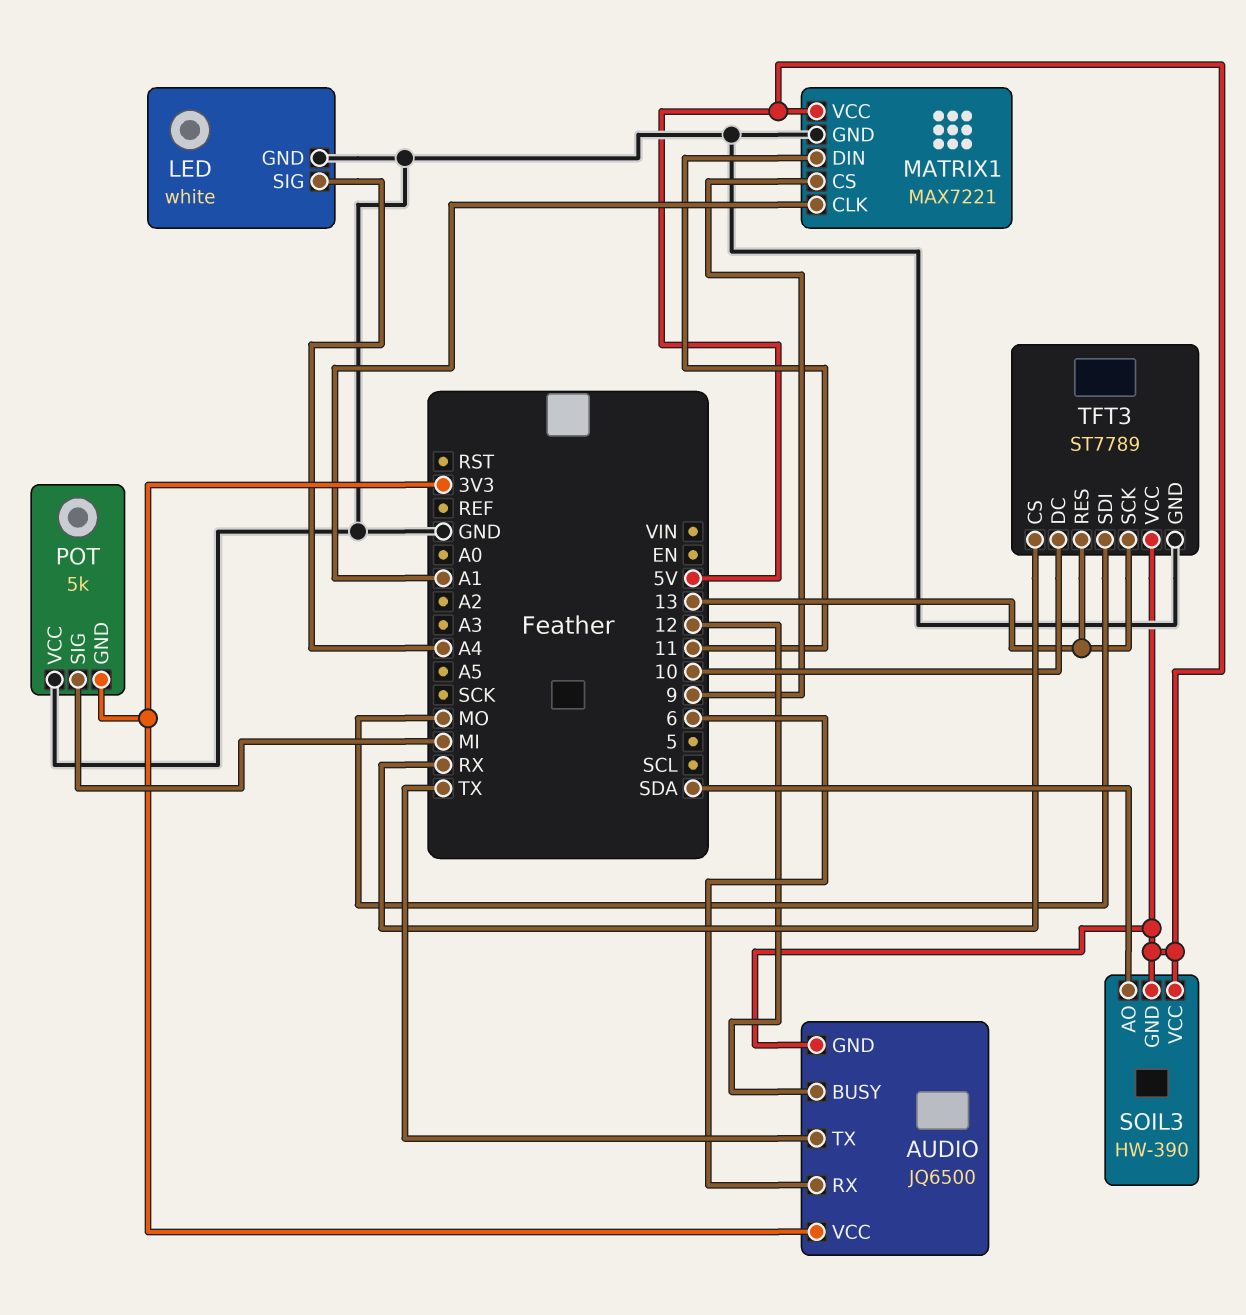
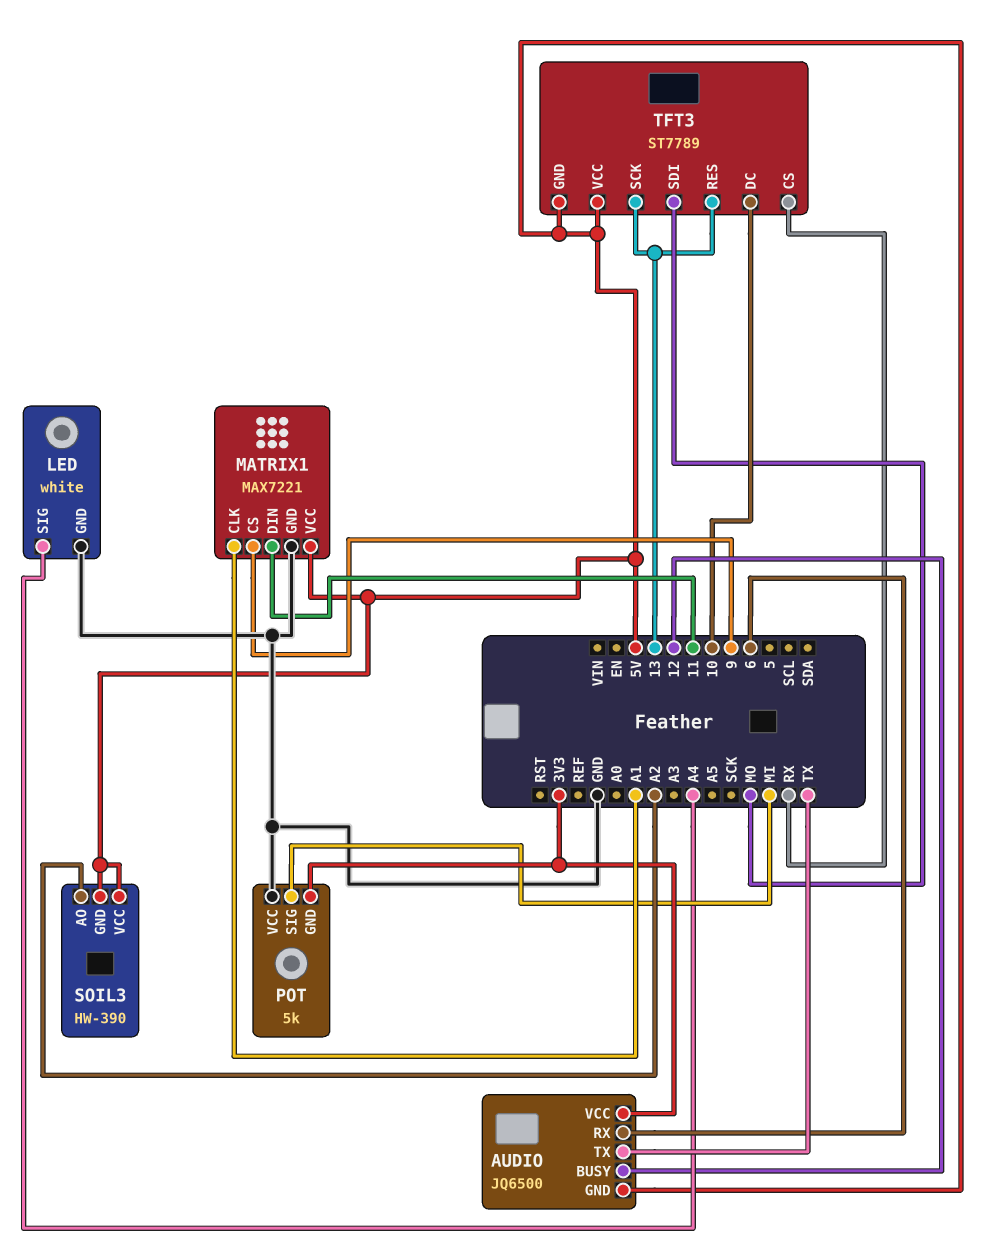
SOIL3 pin AO: SDA -> A2
TFT3 pin GND: GND -> 5V

